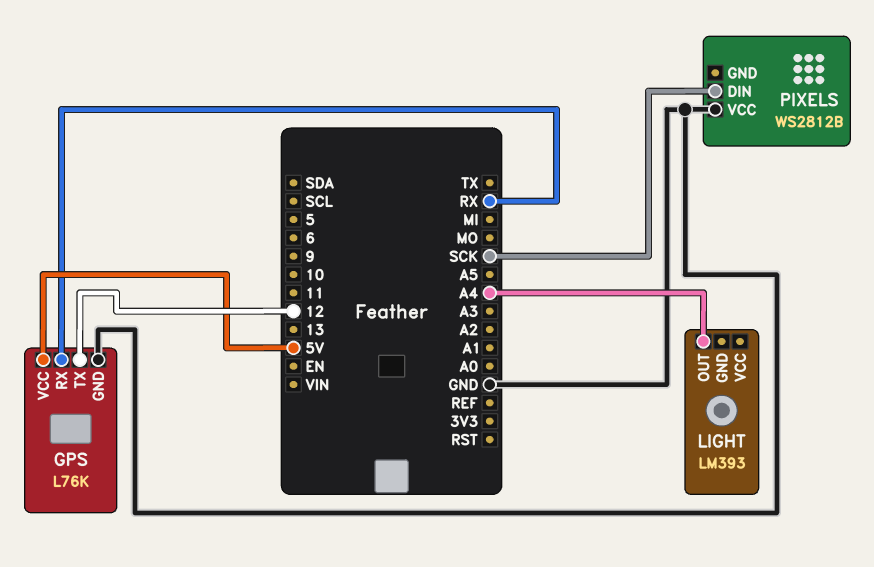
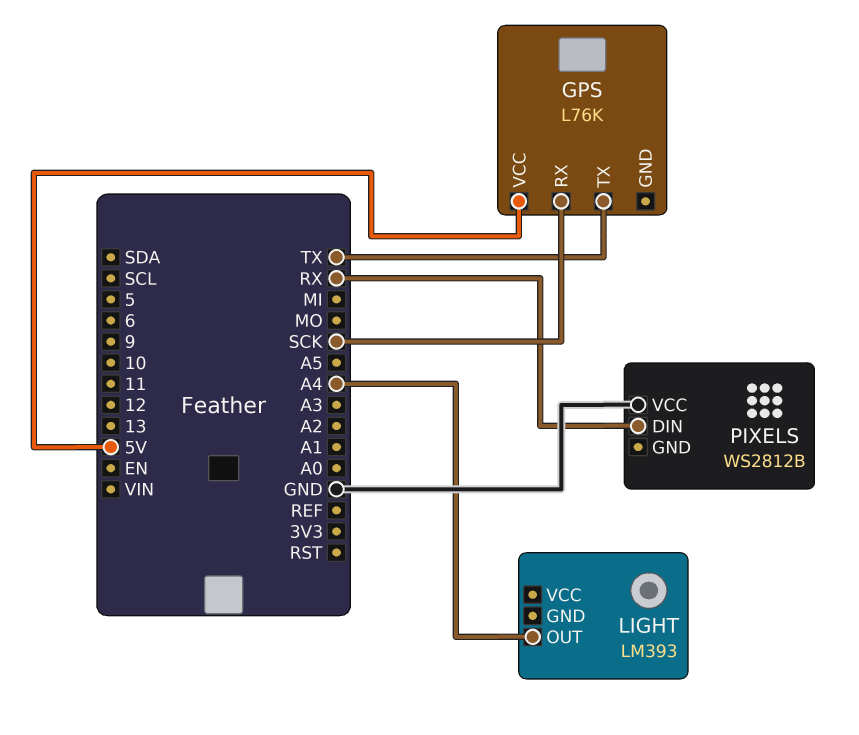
GPS pin GND: GND -> none
GPS pin RX: RX -> SCK
GPS pin TX: 12 -> TX
PIXELS pin DIN: SCK -> RX

